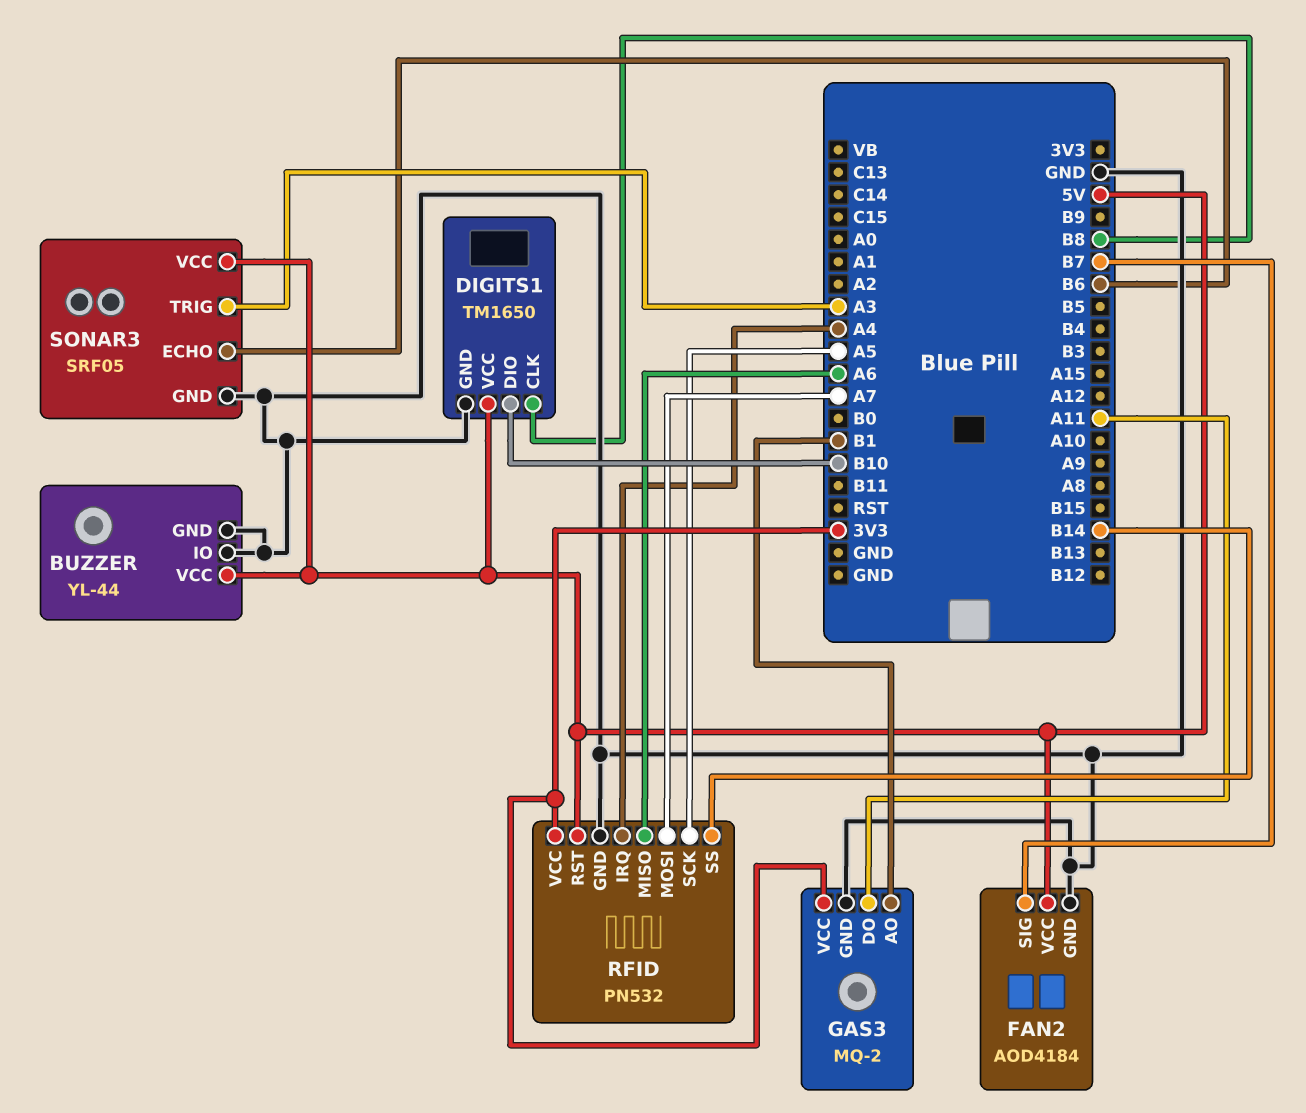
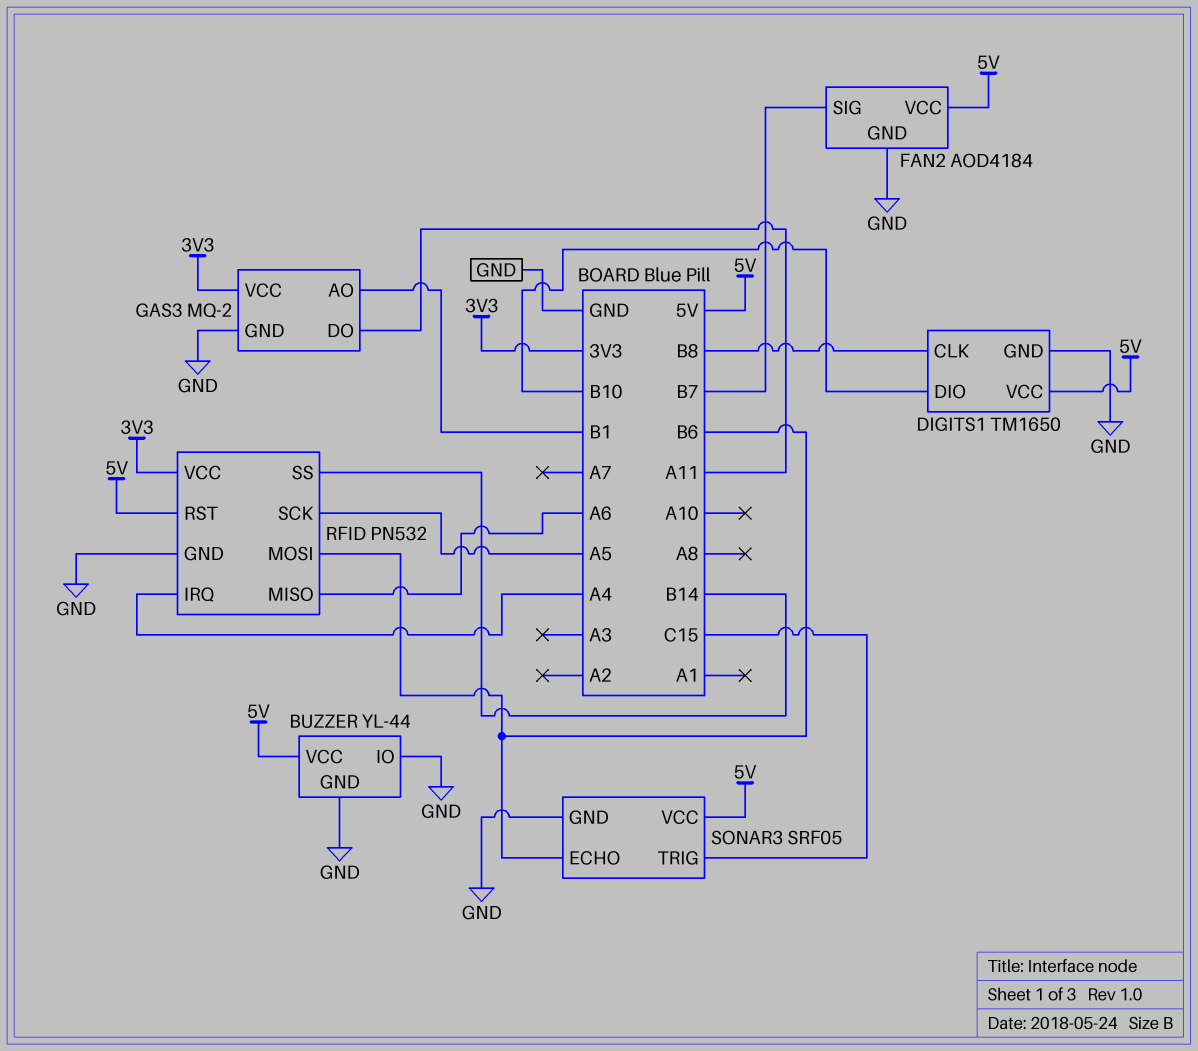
RFID pin MOSI: A7 -> B6
SONAR3 pin TRIG: A3 -> C15

